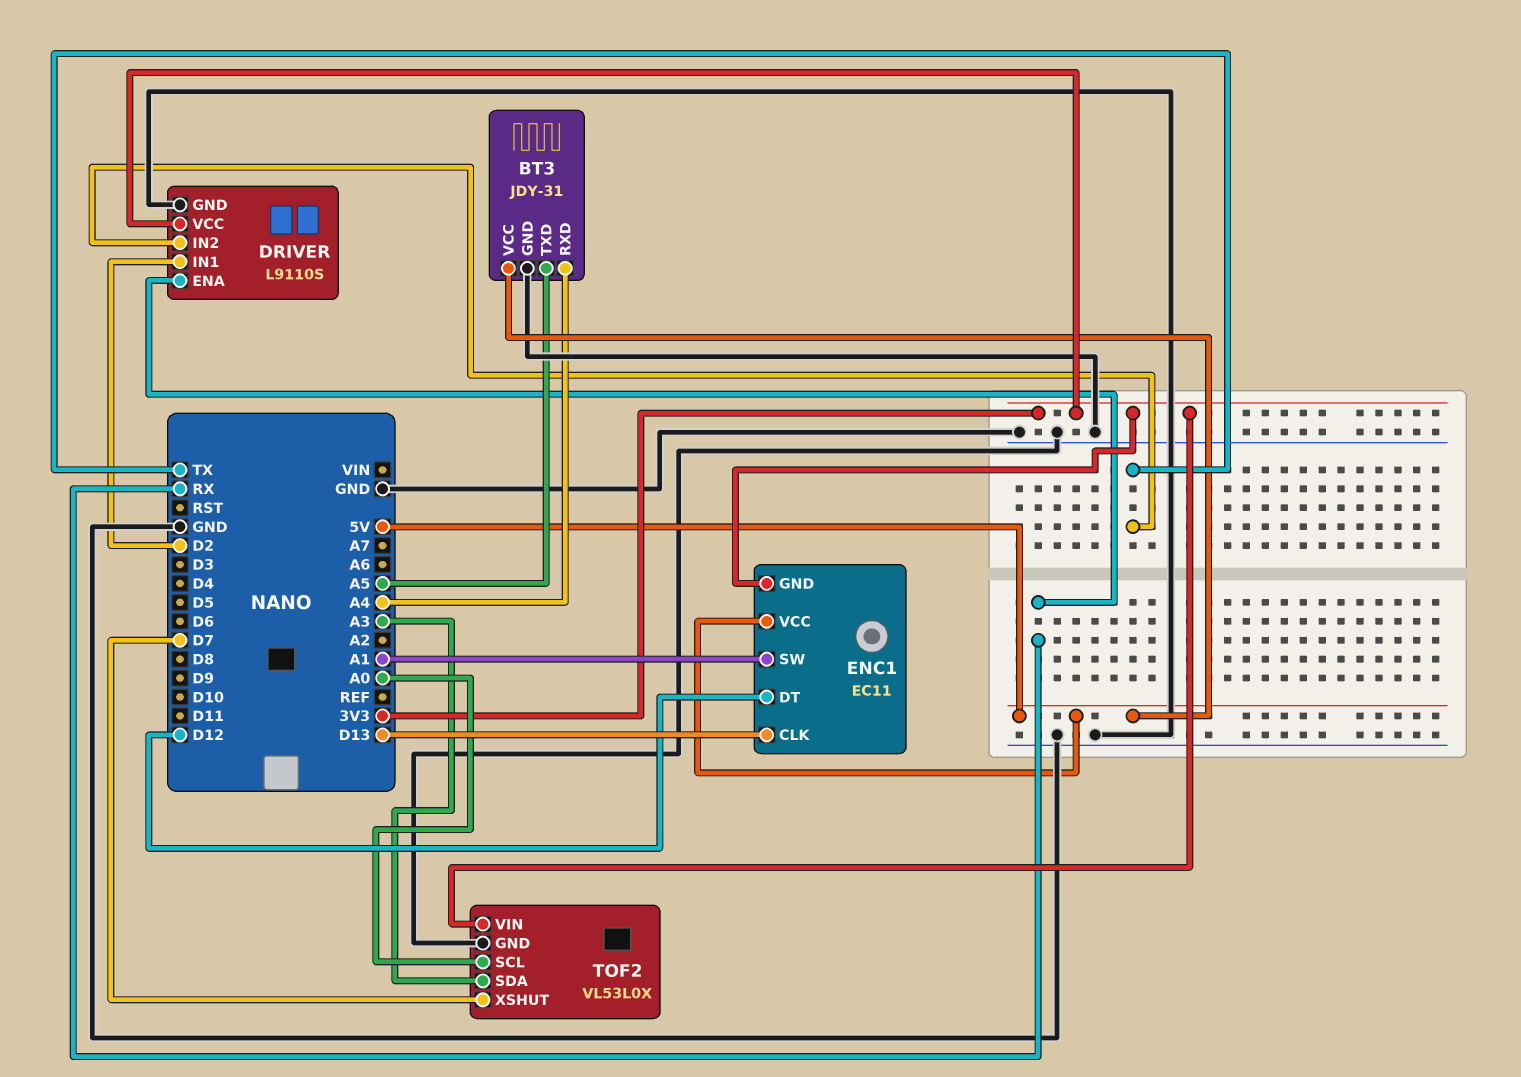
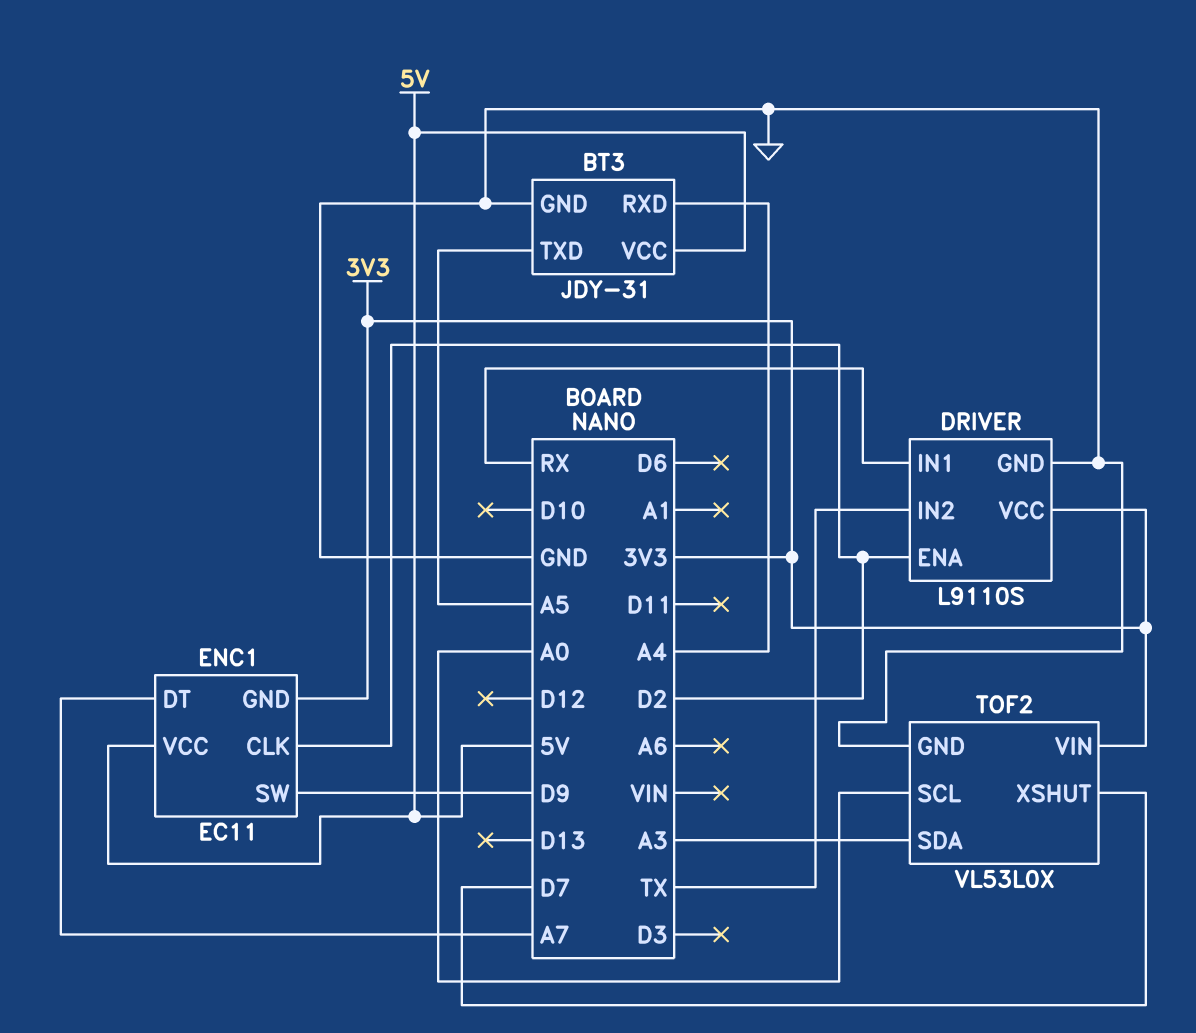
DRIVER pin ENA: RX -> D2
DRIVER pin IN1: D2 -> RX
ENC1 pin CLK: D13 -> D2
ENC1 pin DT: D12 -> A7
ENC1 pin SW: A1 -> D9

